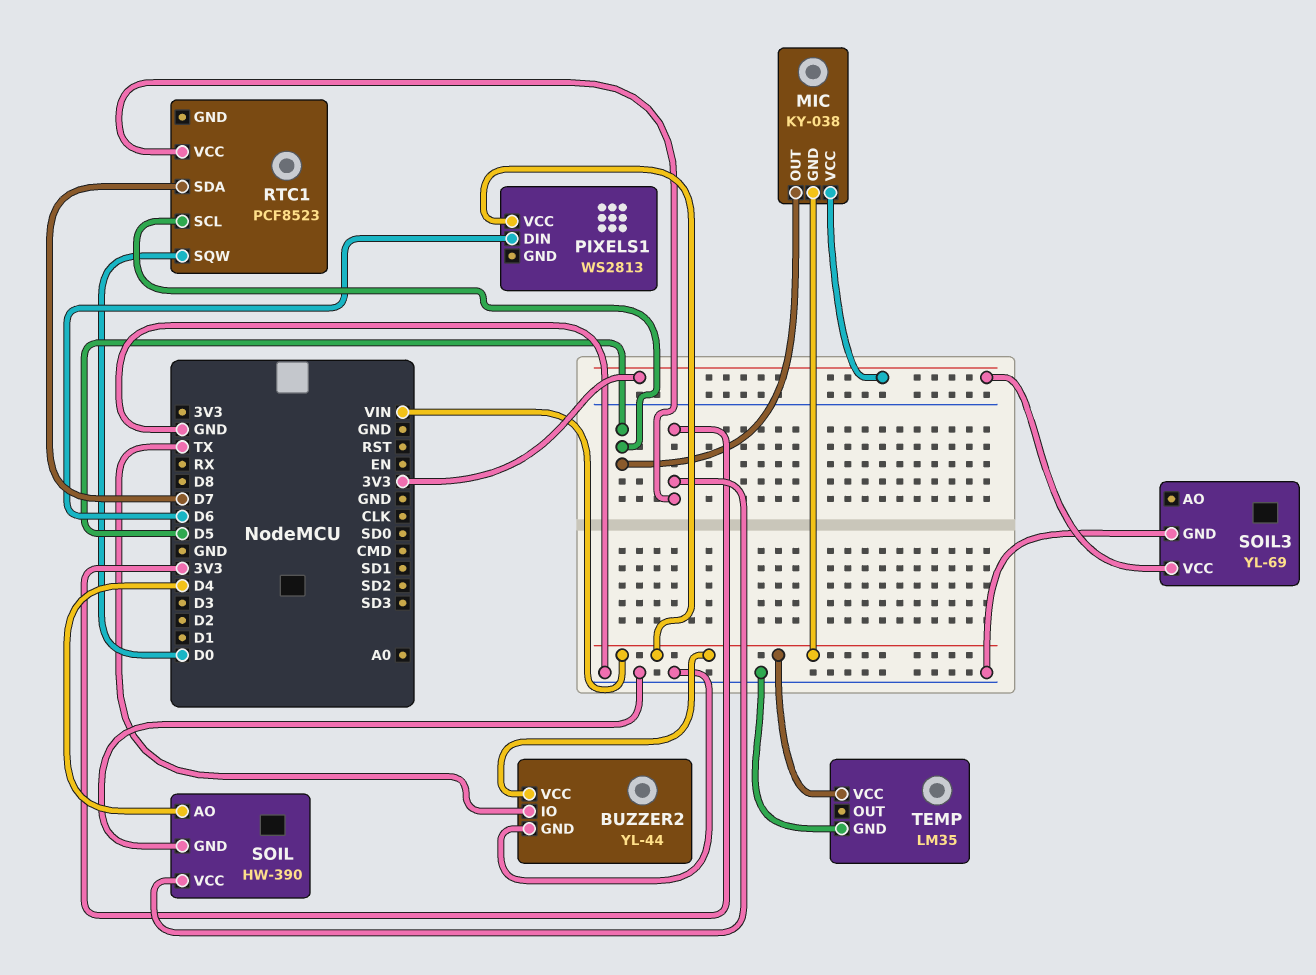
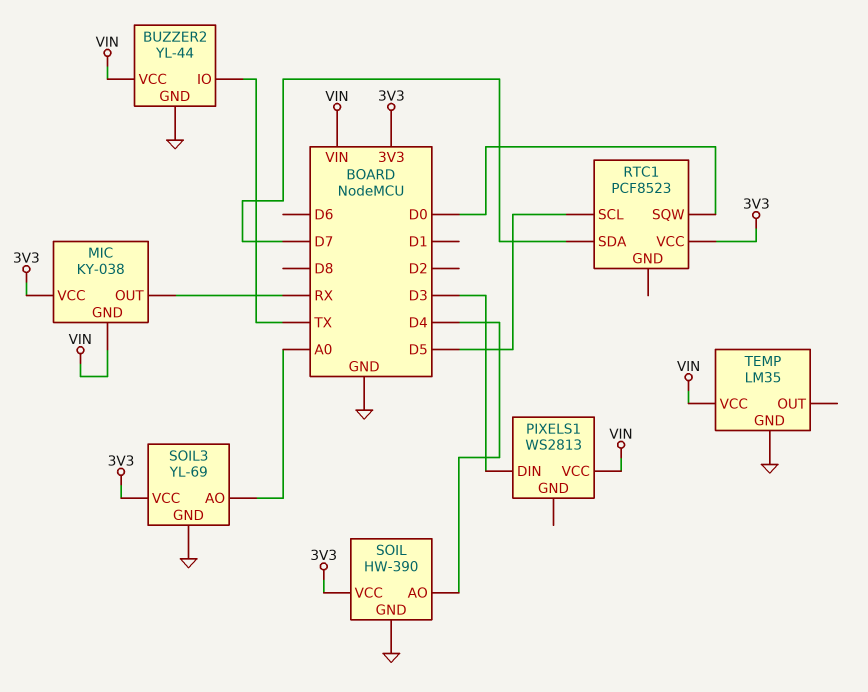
MIC pin OUT: D5 -> RX
PIXELS1 pin DIN: D6 -> D3
SOIL3 pin AO: none -> A0

